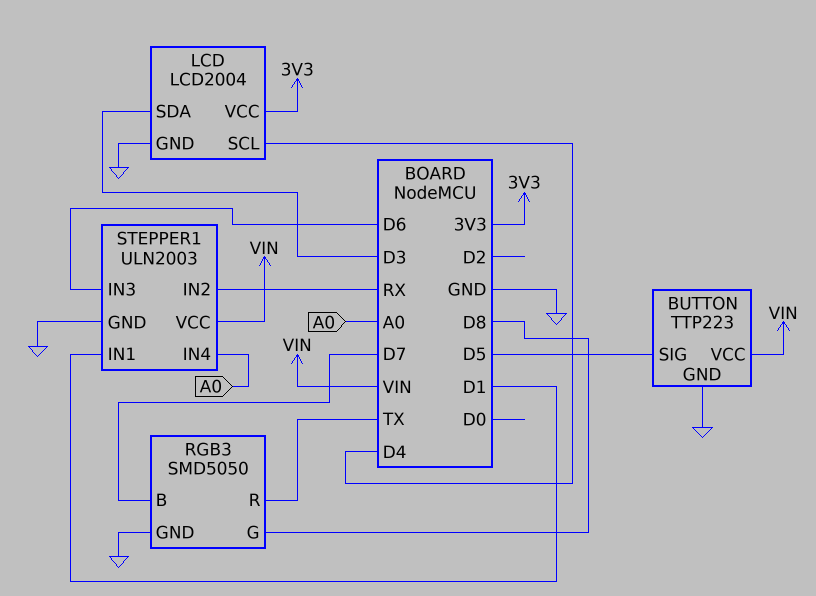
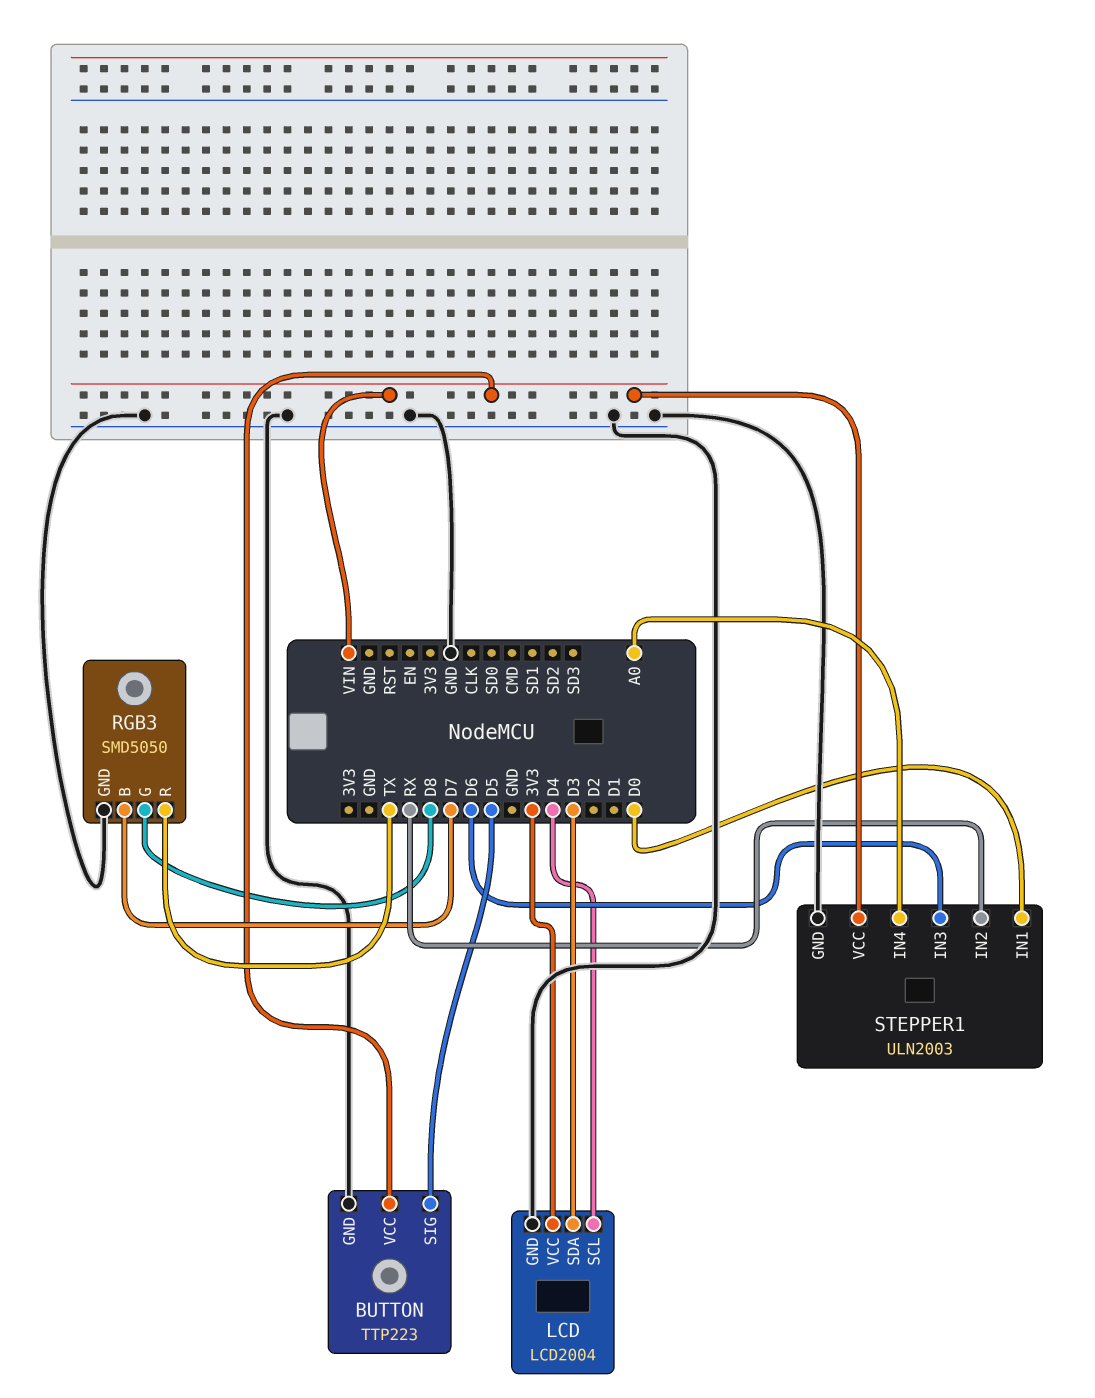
STEPPER1 pin IN1: D1 -> D0

